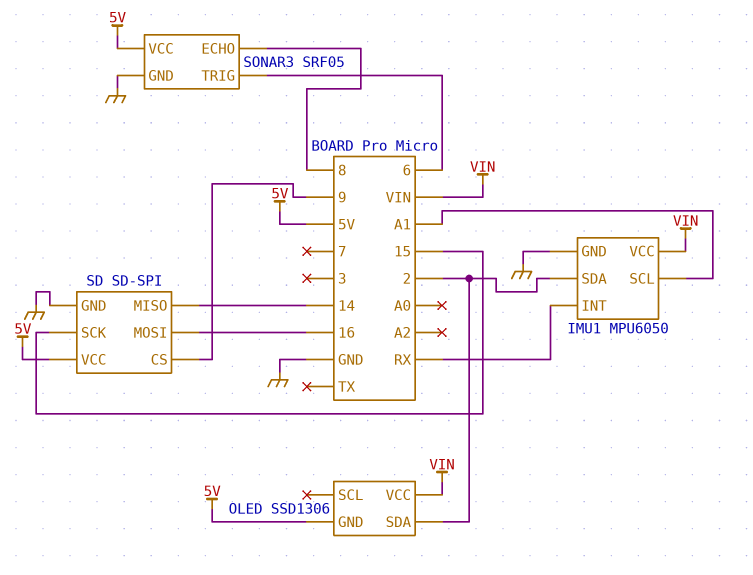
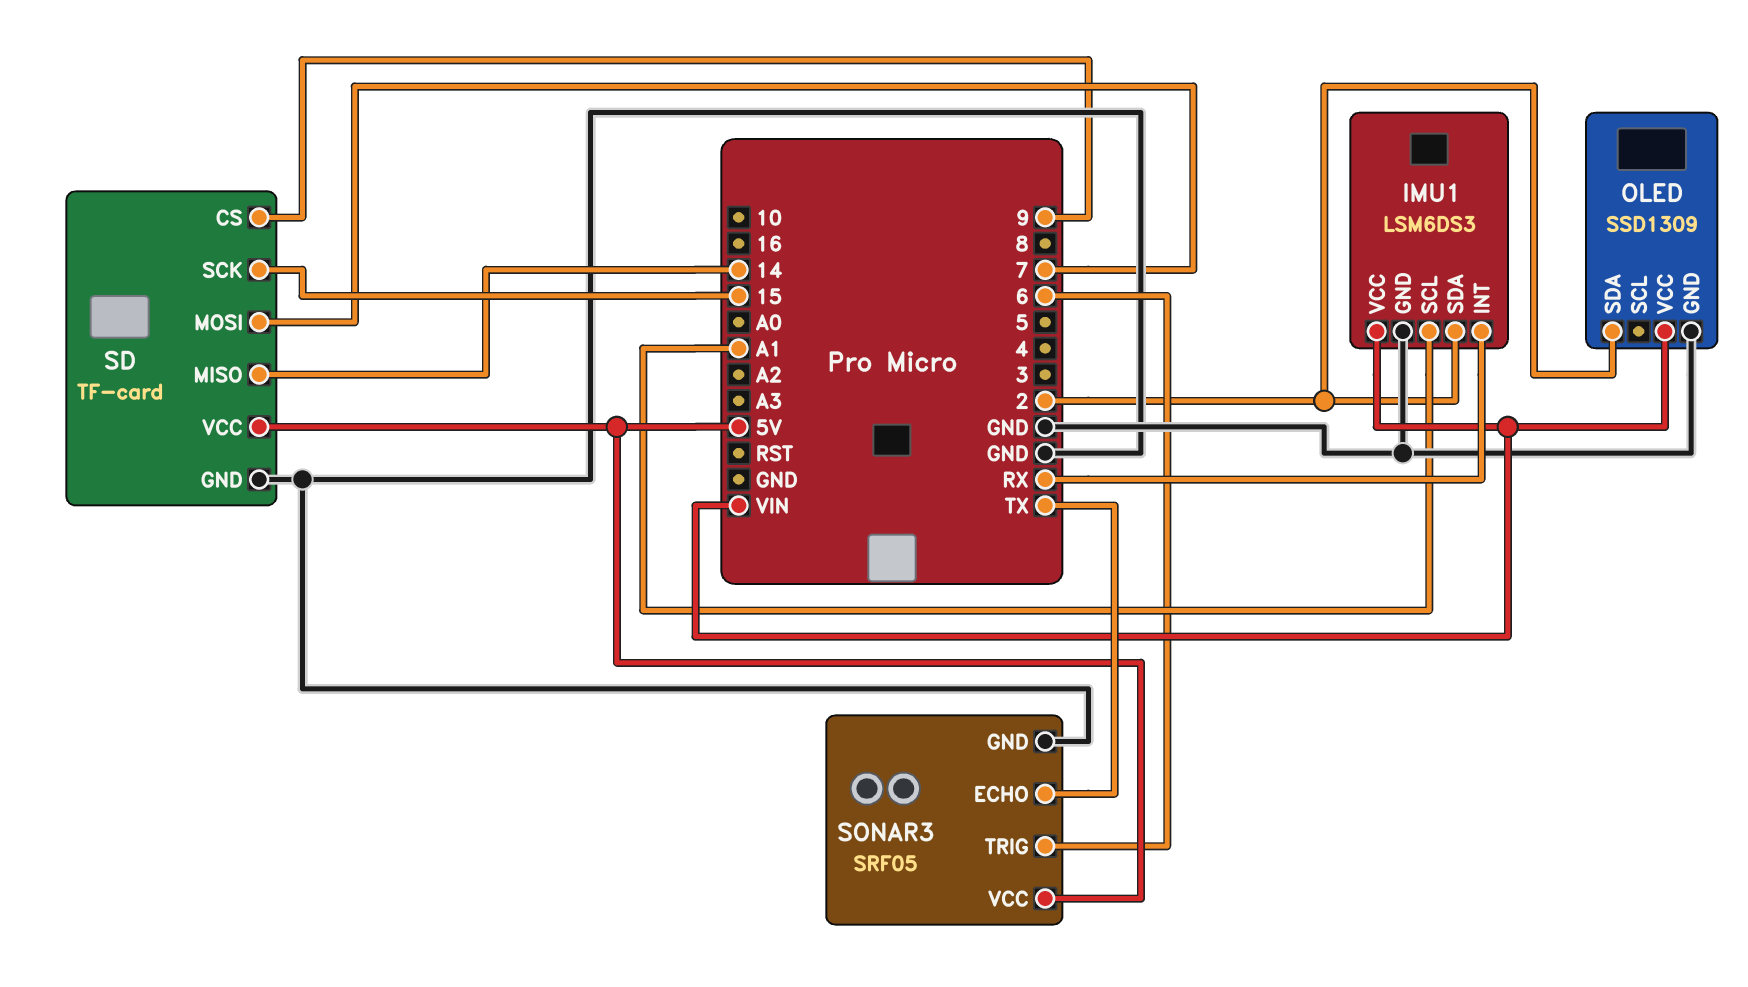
IMU1: MPU6050 -> LSM6DS3
OLED: SSD1306 -> SSD1309
OLED pin GND: 5V -> GND
SD: SD-SPI -> TF-card
SD pin MOSI: 16 -> 7
SONAR3 pin ECHO: 8 -> TX

